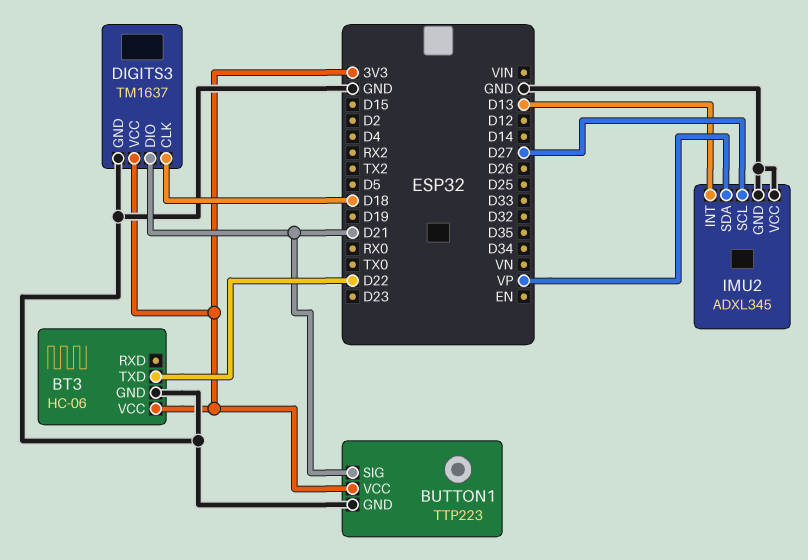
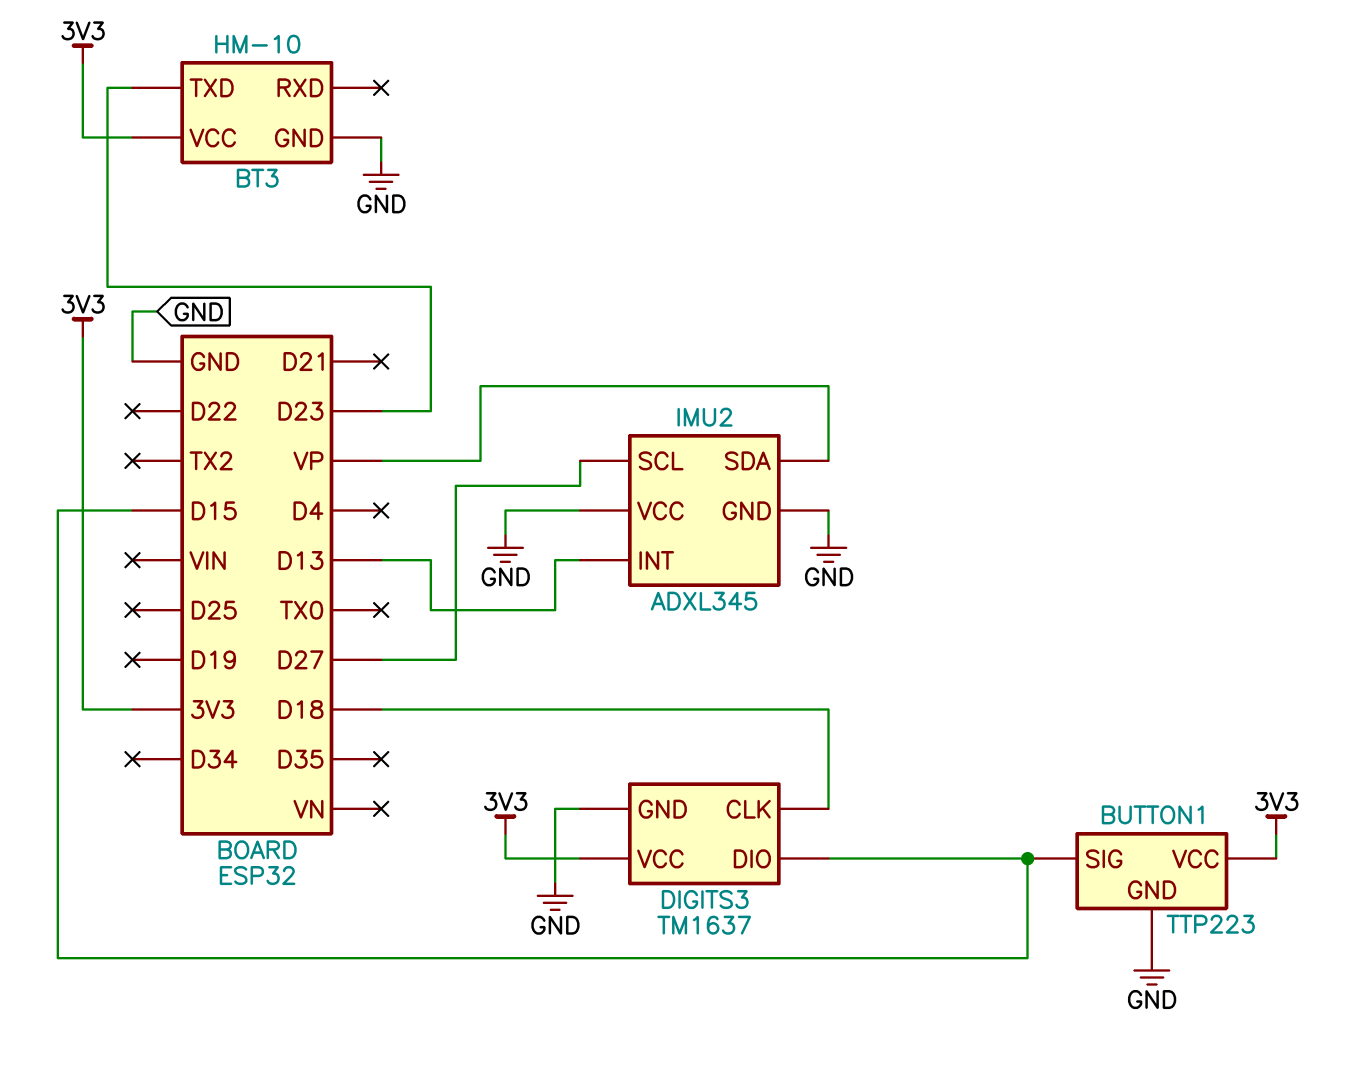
BT3: HC-06 -> HM-10
BT3 pin TXD: D22 -> D23
BUTTON1 pin SIG: D21 -> D15
DIGITS3 pin DIO: D21 -> D15

